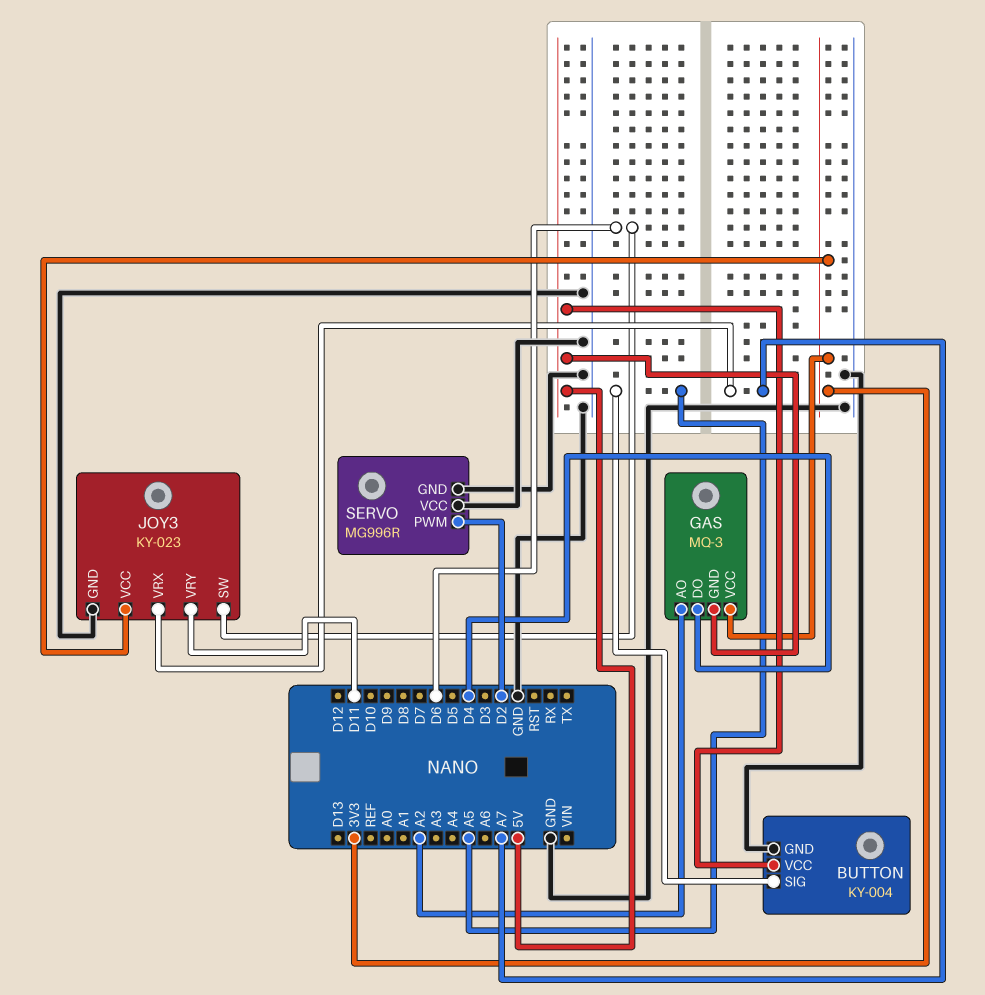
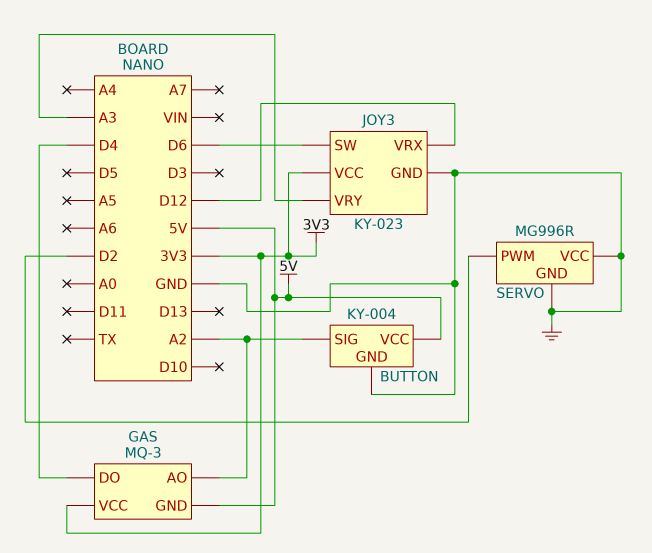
BUTTON pin SIG: A5 -> A2
JOY3 pin VRX: A7 -> D12
JOY3 pin VRY: D11 -> A3

